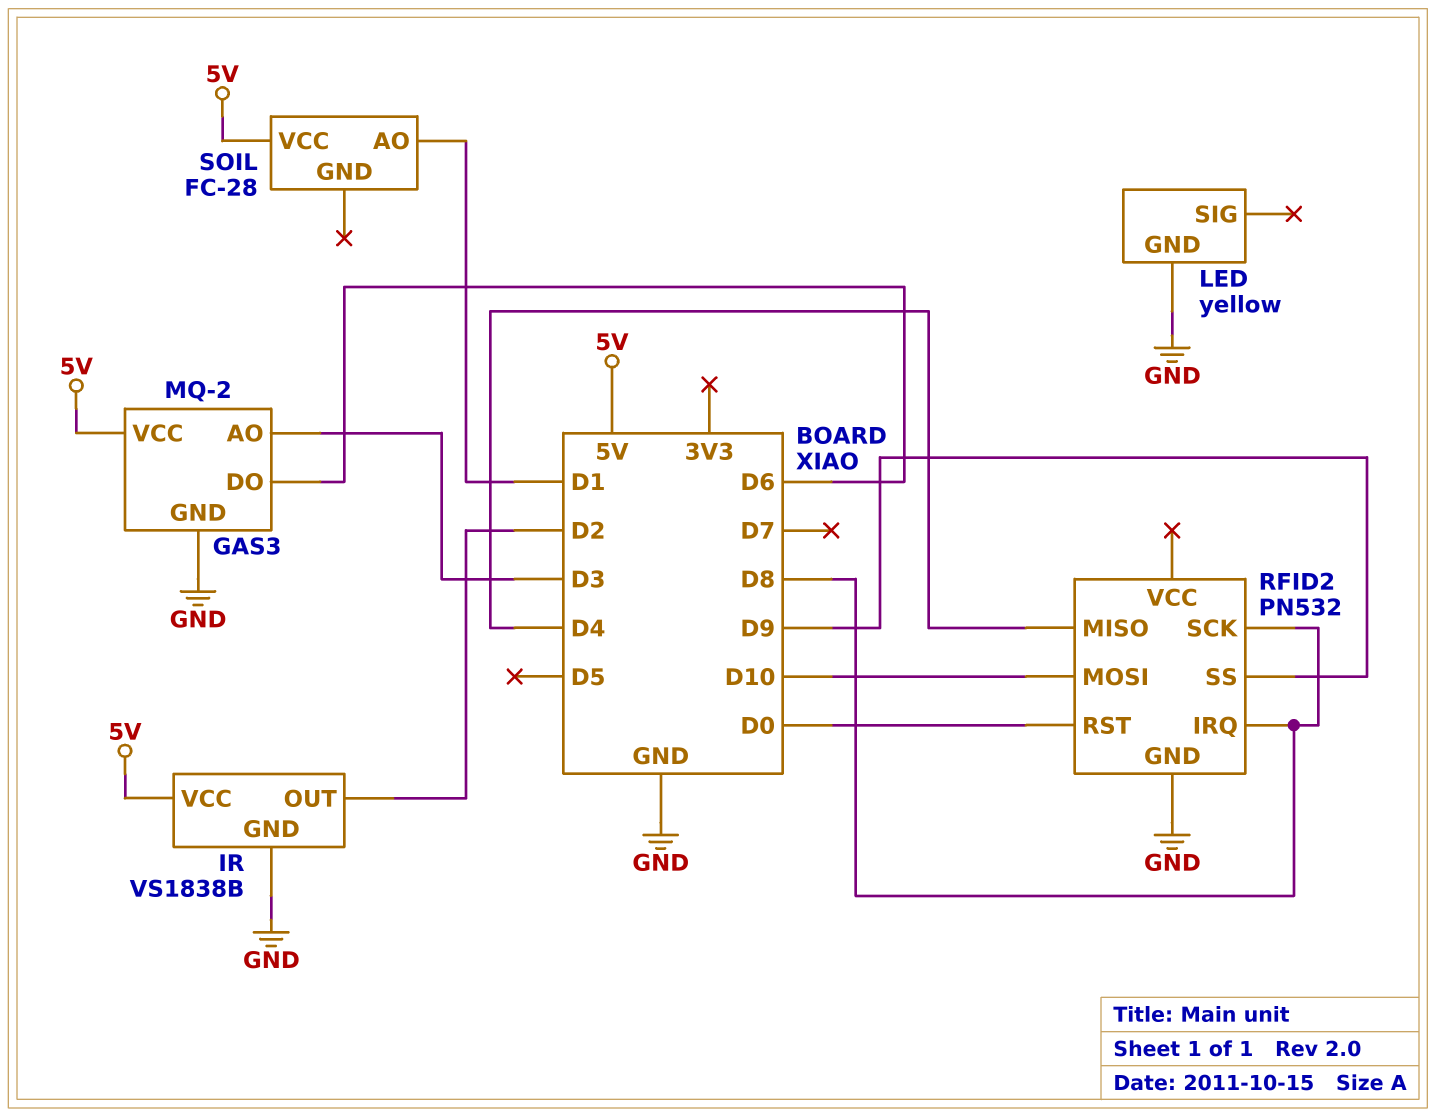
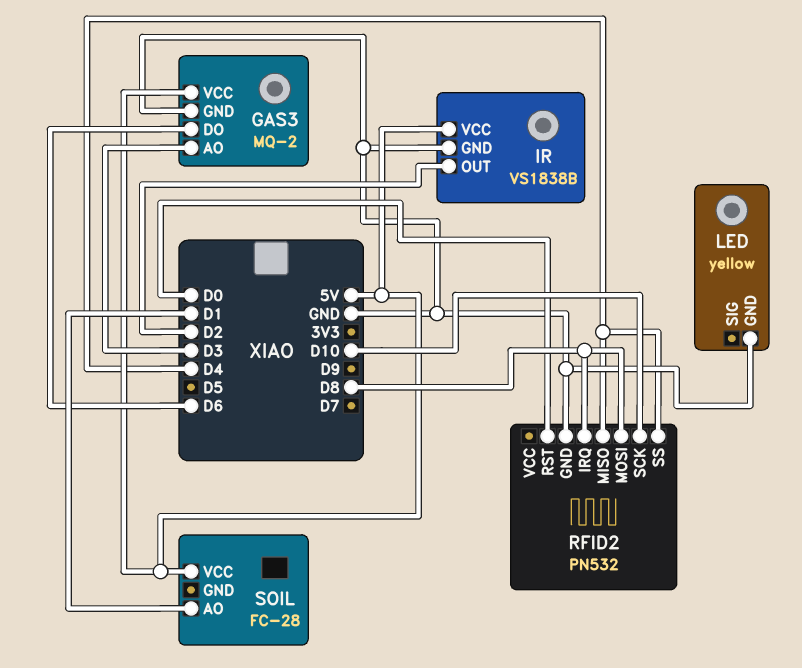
RFID2 pin MOSI: D10 -> D8
RFID2 pin SCK: D8 -> D10
RFID2 pin SS: D9 -> D4

